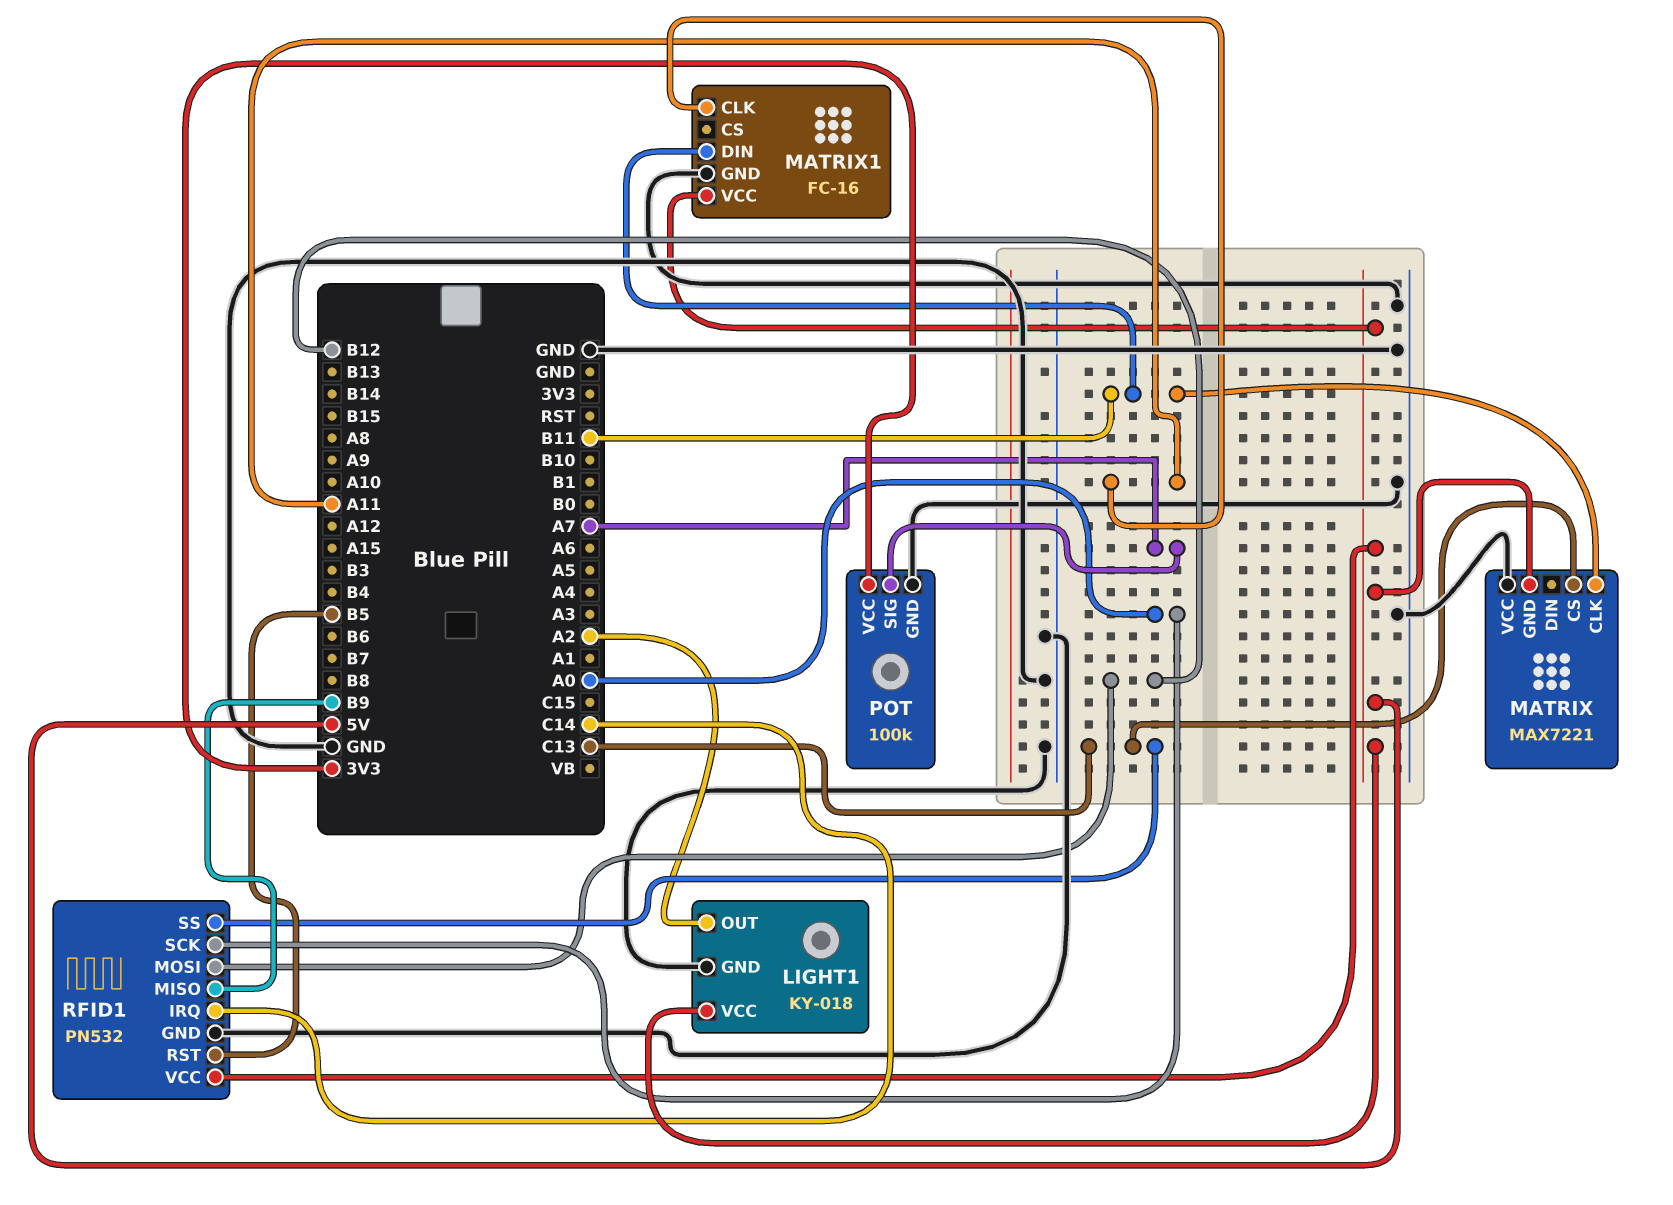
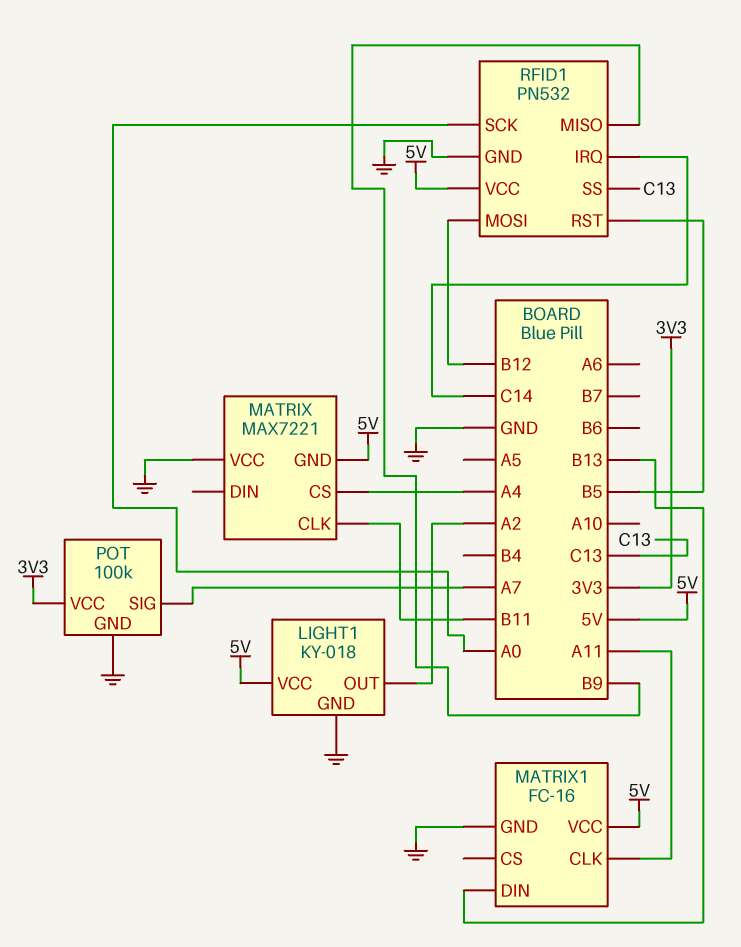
MATRIX pin CS: C13 -> A4
MATRIX1 pin DIN: B11 -> B13

